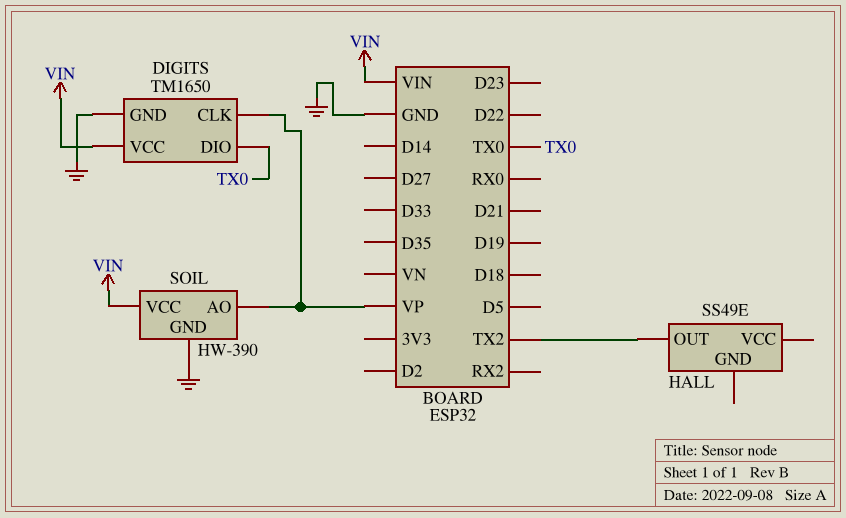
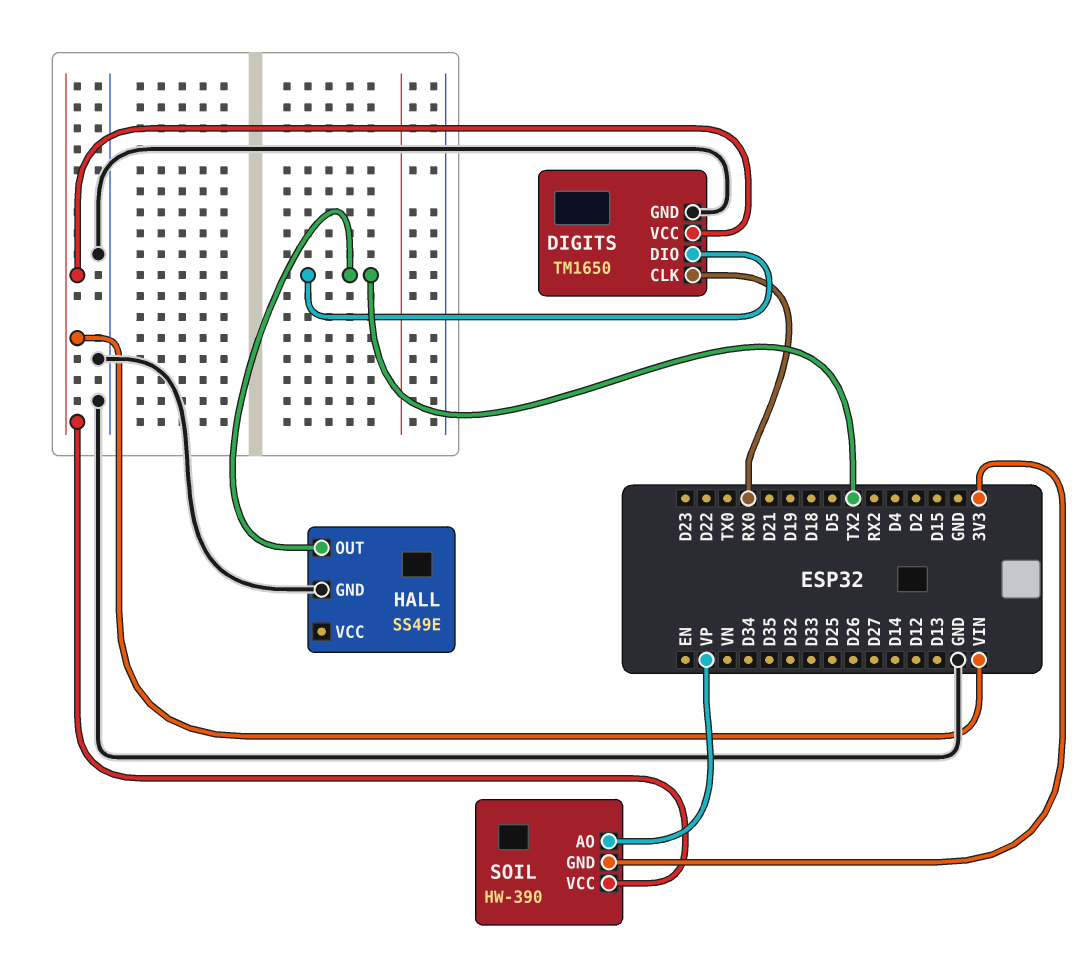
DIGITS pin CLK: VP -> RX0
DIGITS pin DIO: TX0 -> TX2
HALL pin GND: none -> GND
SOIL pin GND: GND -> 3V3

